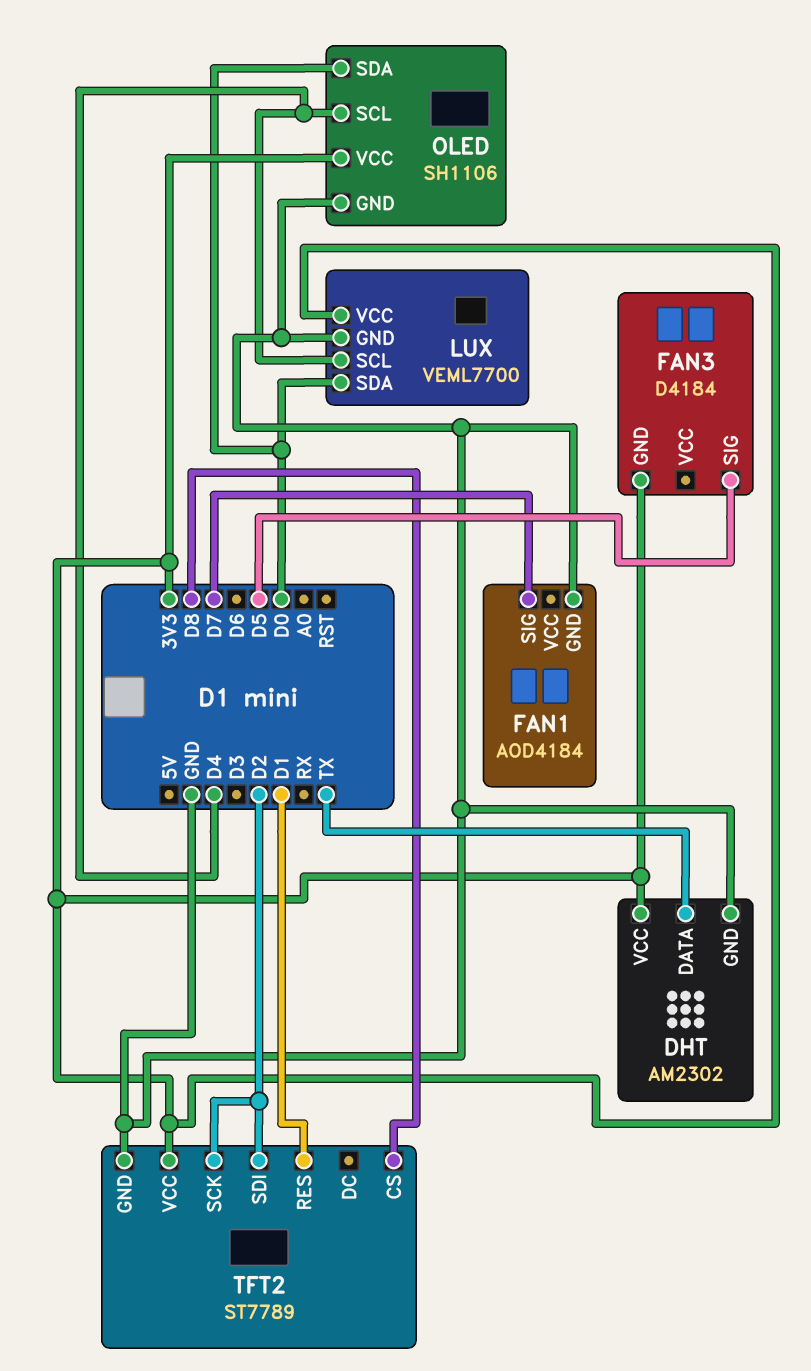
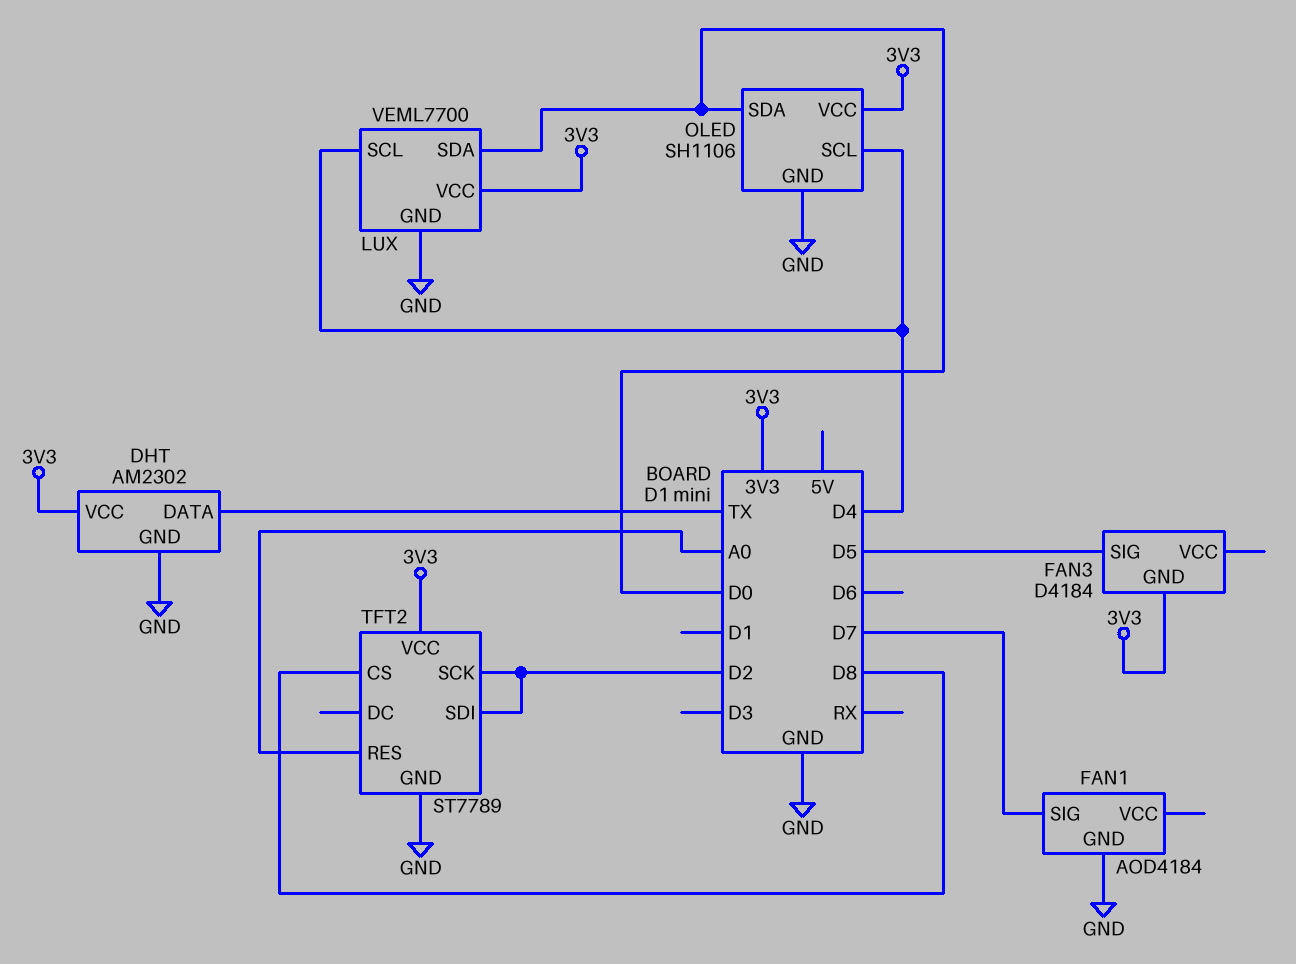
TFT2 pin RES: D1 -> A0

